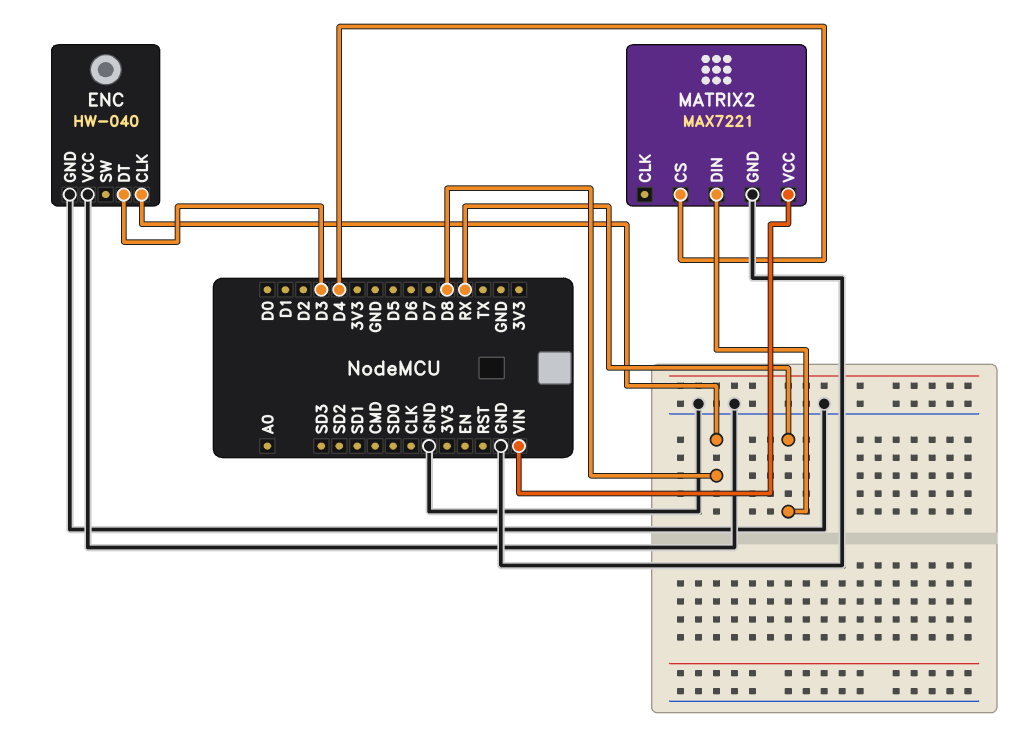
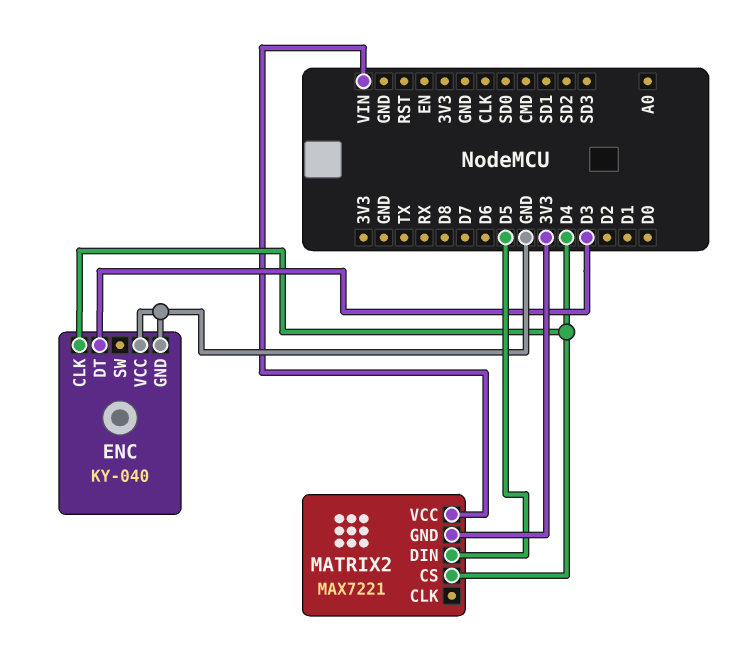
ENC: HW-040 -> KY-040
ENC pin CLK: D8 -> D4
MATRIX2 pin DIN: RX -> D5
MATRIX2 pin GND: GND -> 3V3

